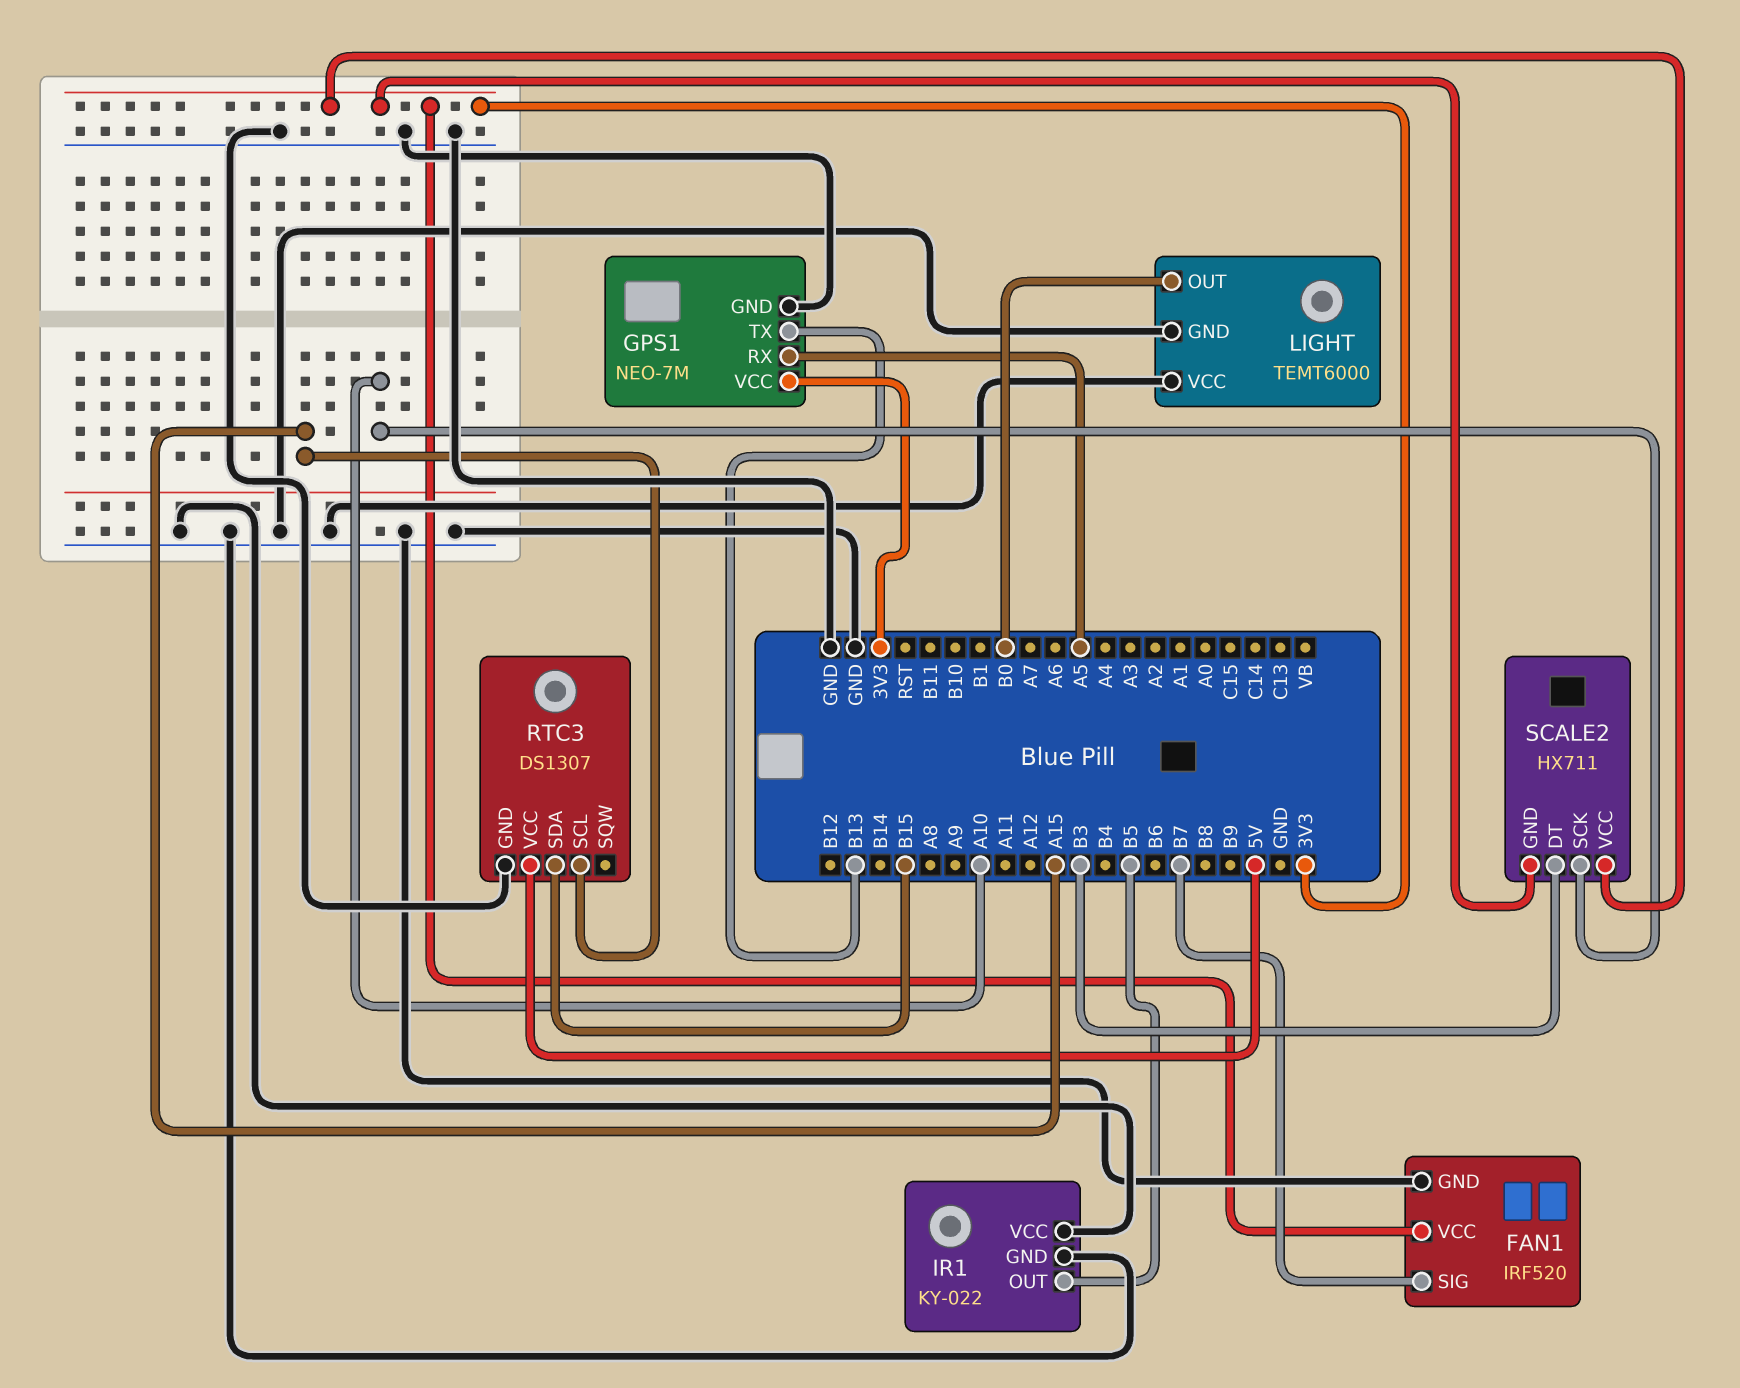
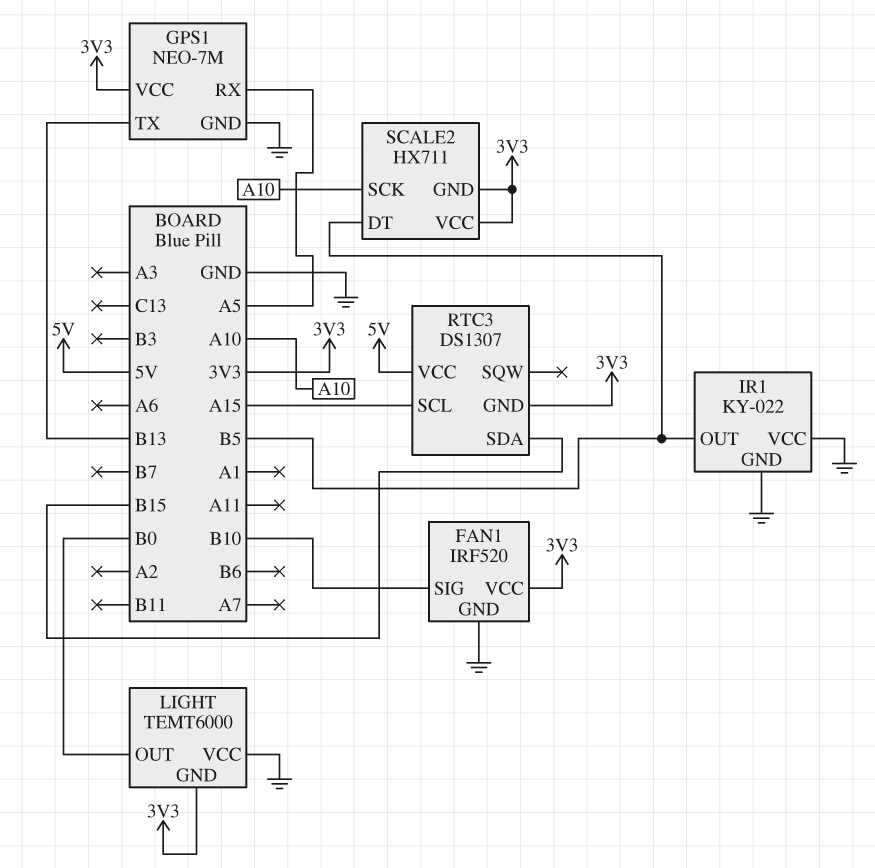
FAN1 pin SIG: B7 -> B10
LIGHT pin GND: GND -> 3V3
RTC3 pin GND: GND -> 3V3
SCALE2 pin DT: B3 -> B5

